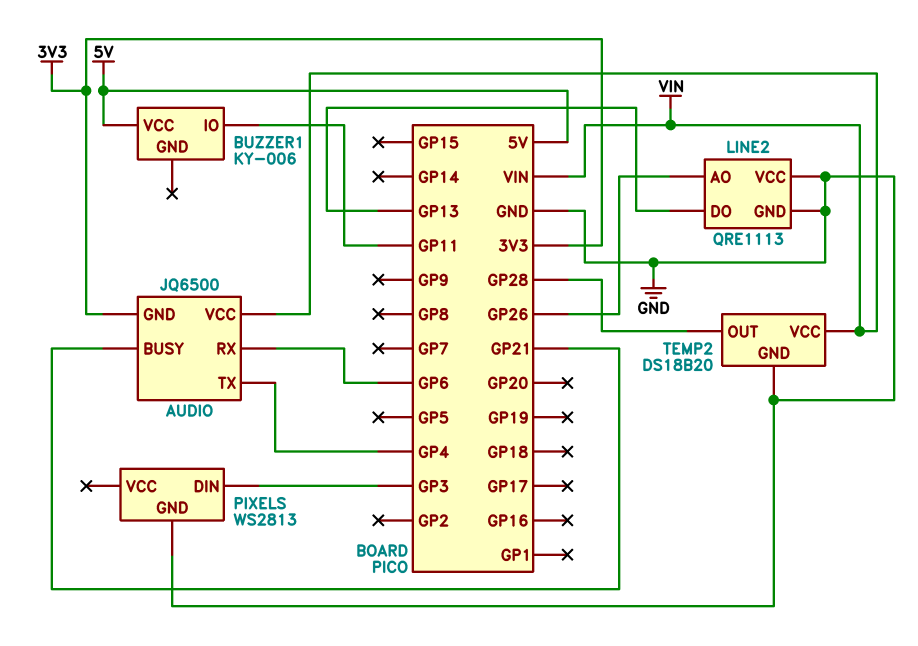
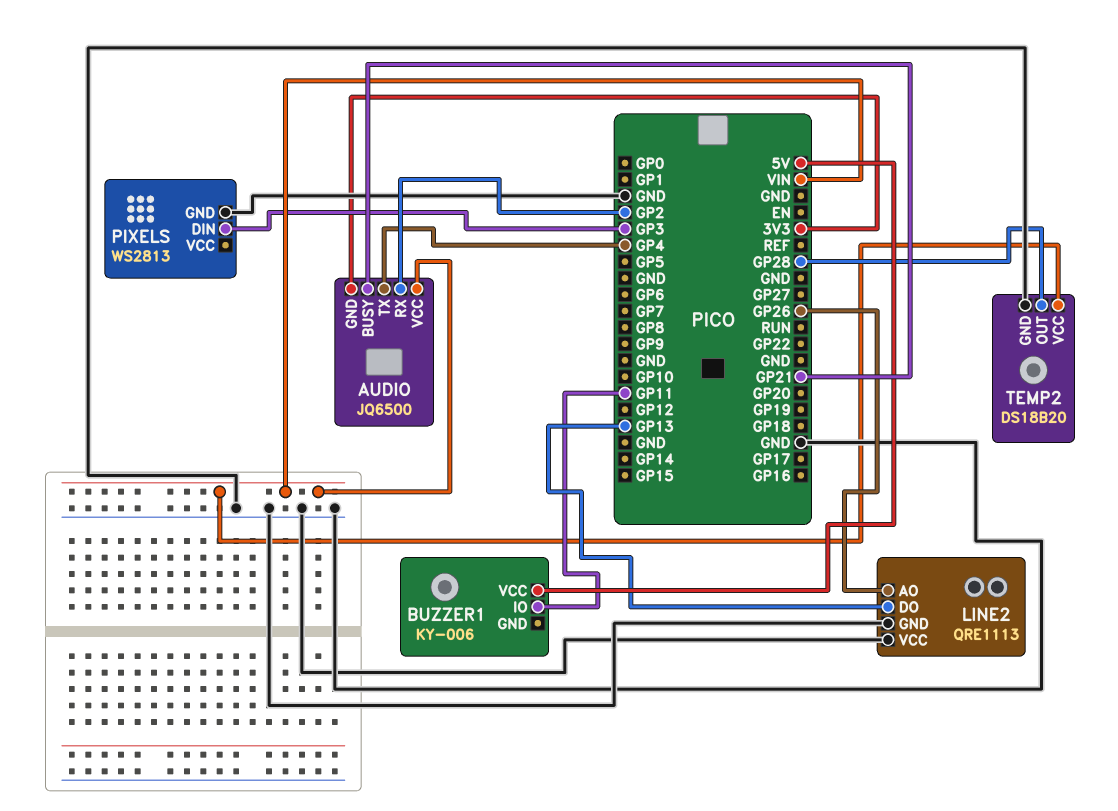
AUDIO pin RX: GP6 -> GP2

